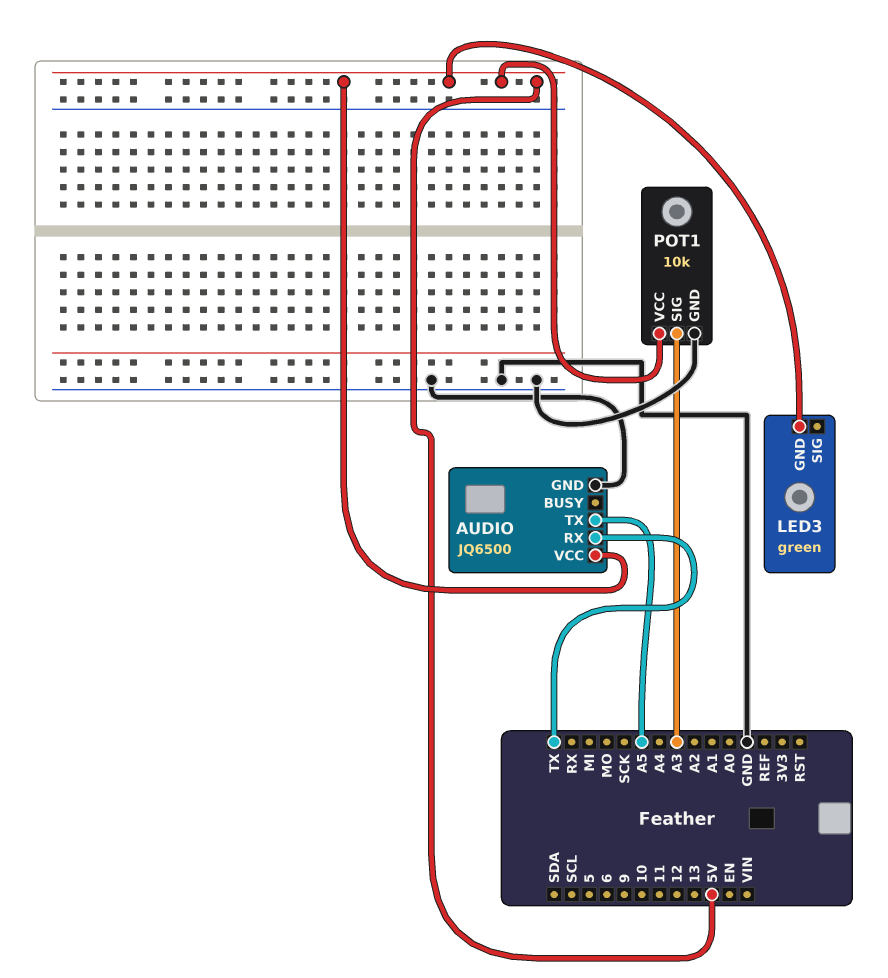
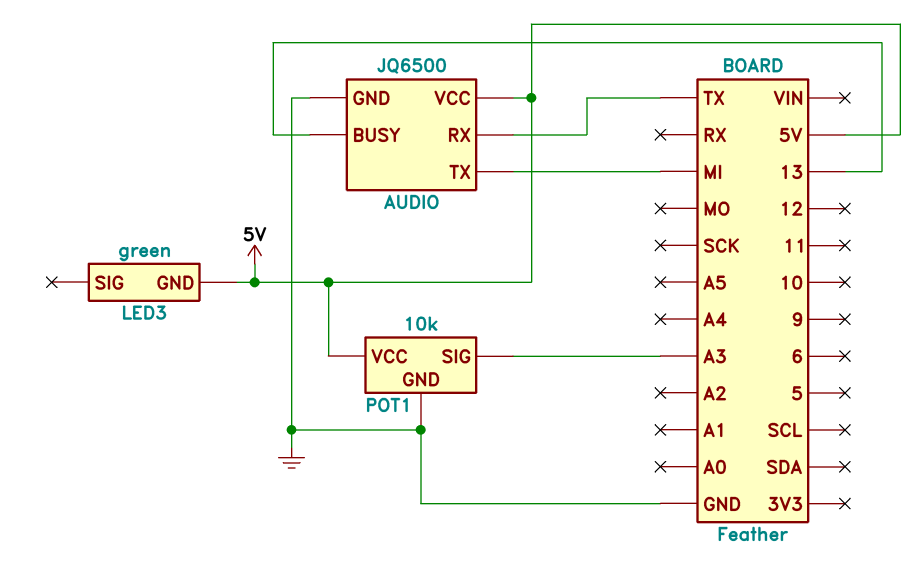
AUDIO pin BUSY: none -> 13
AUDIO pin TX: A5 -> MI

